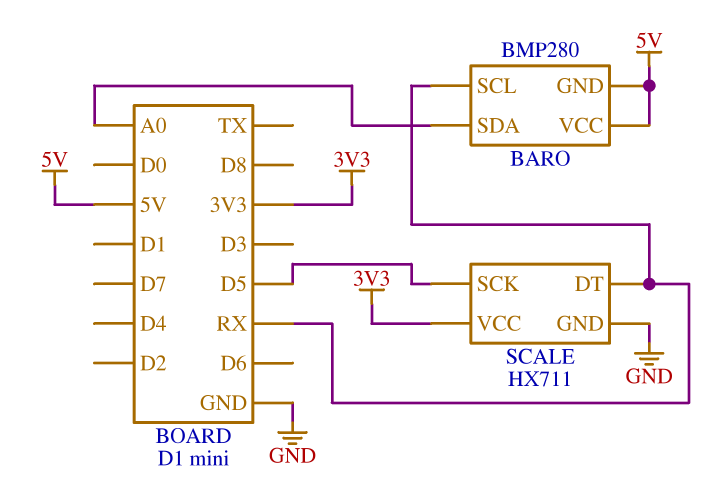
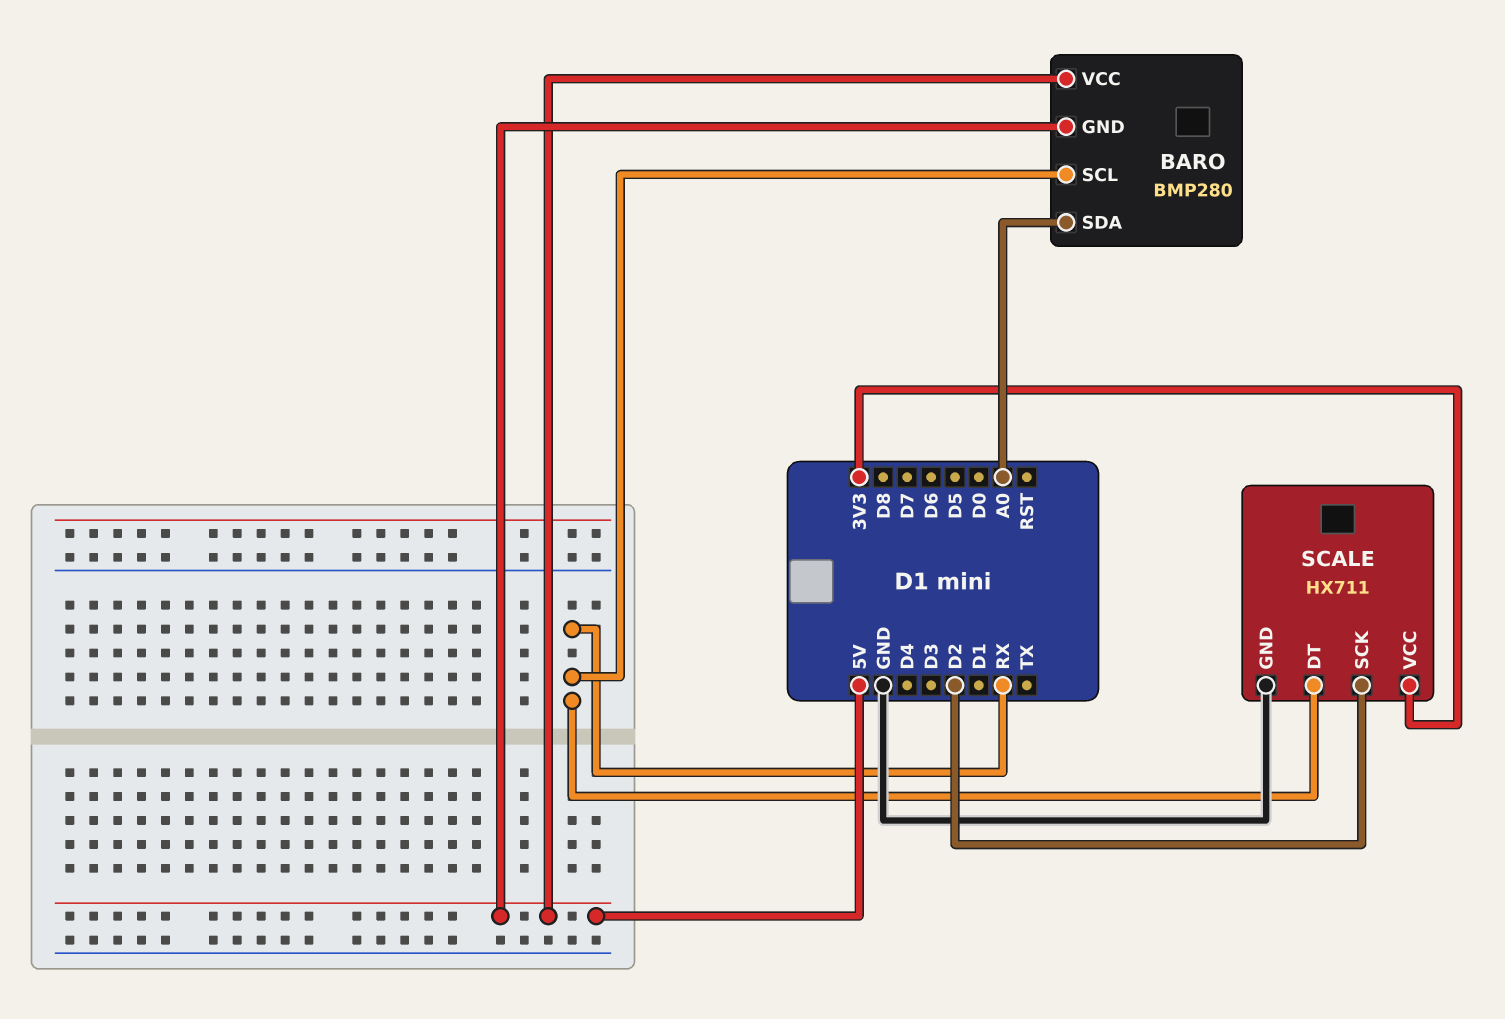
SCALE pin SCK: D5 -> D2

